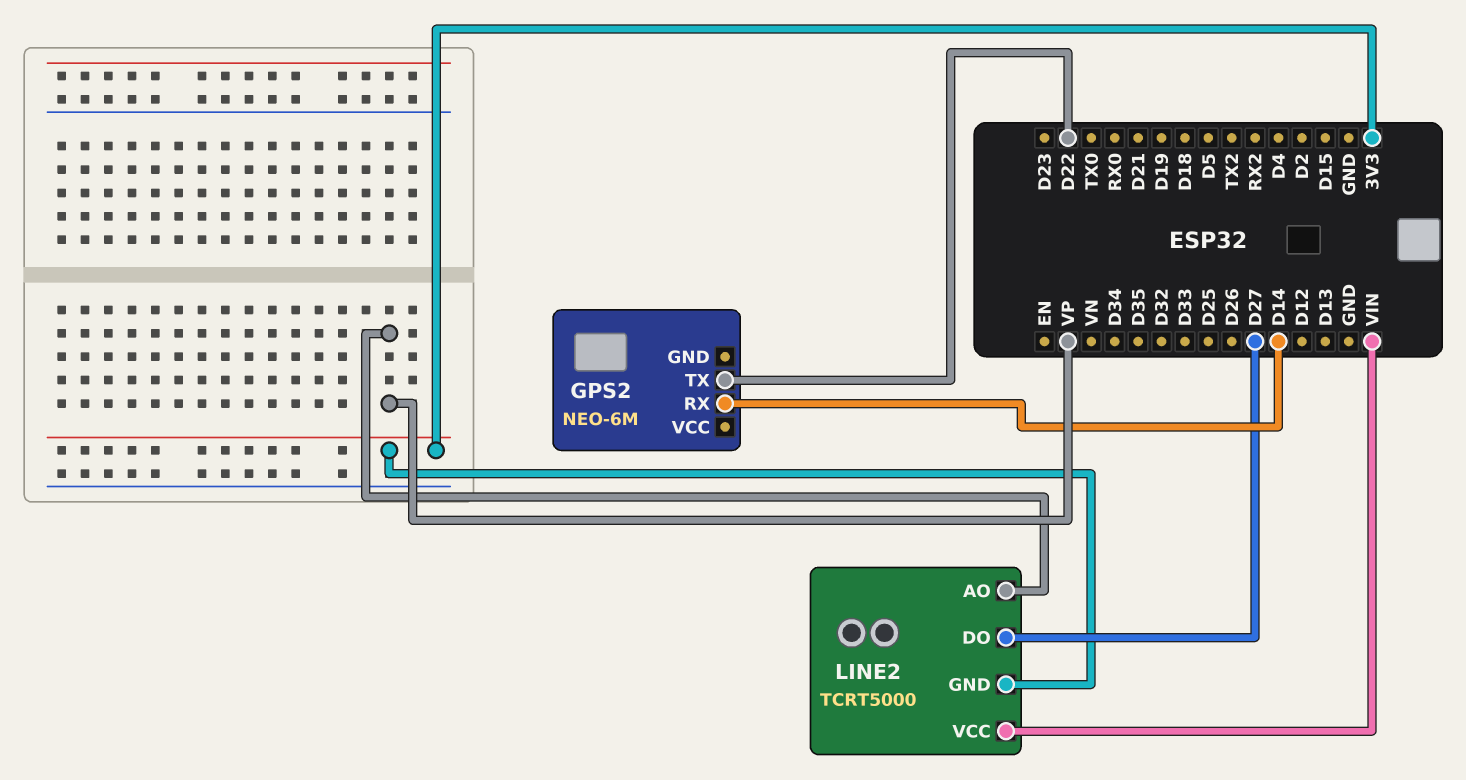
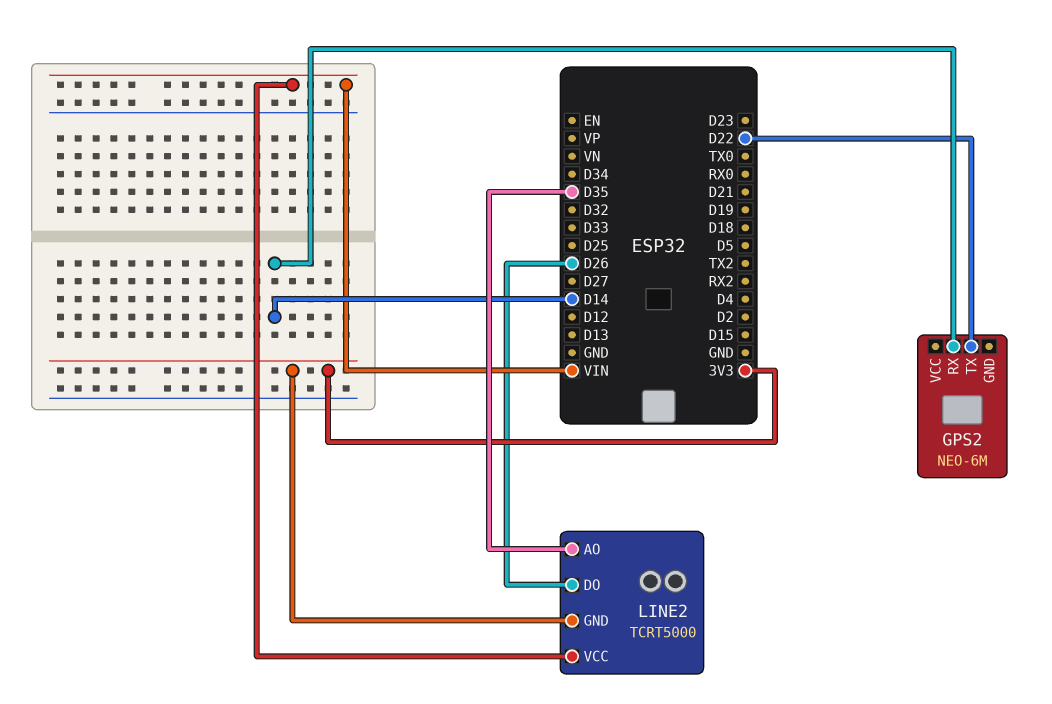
LINE2 pin AO: VP -> D35
LINE2 pin DO: D27 -> D26

